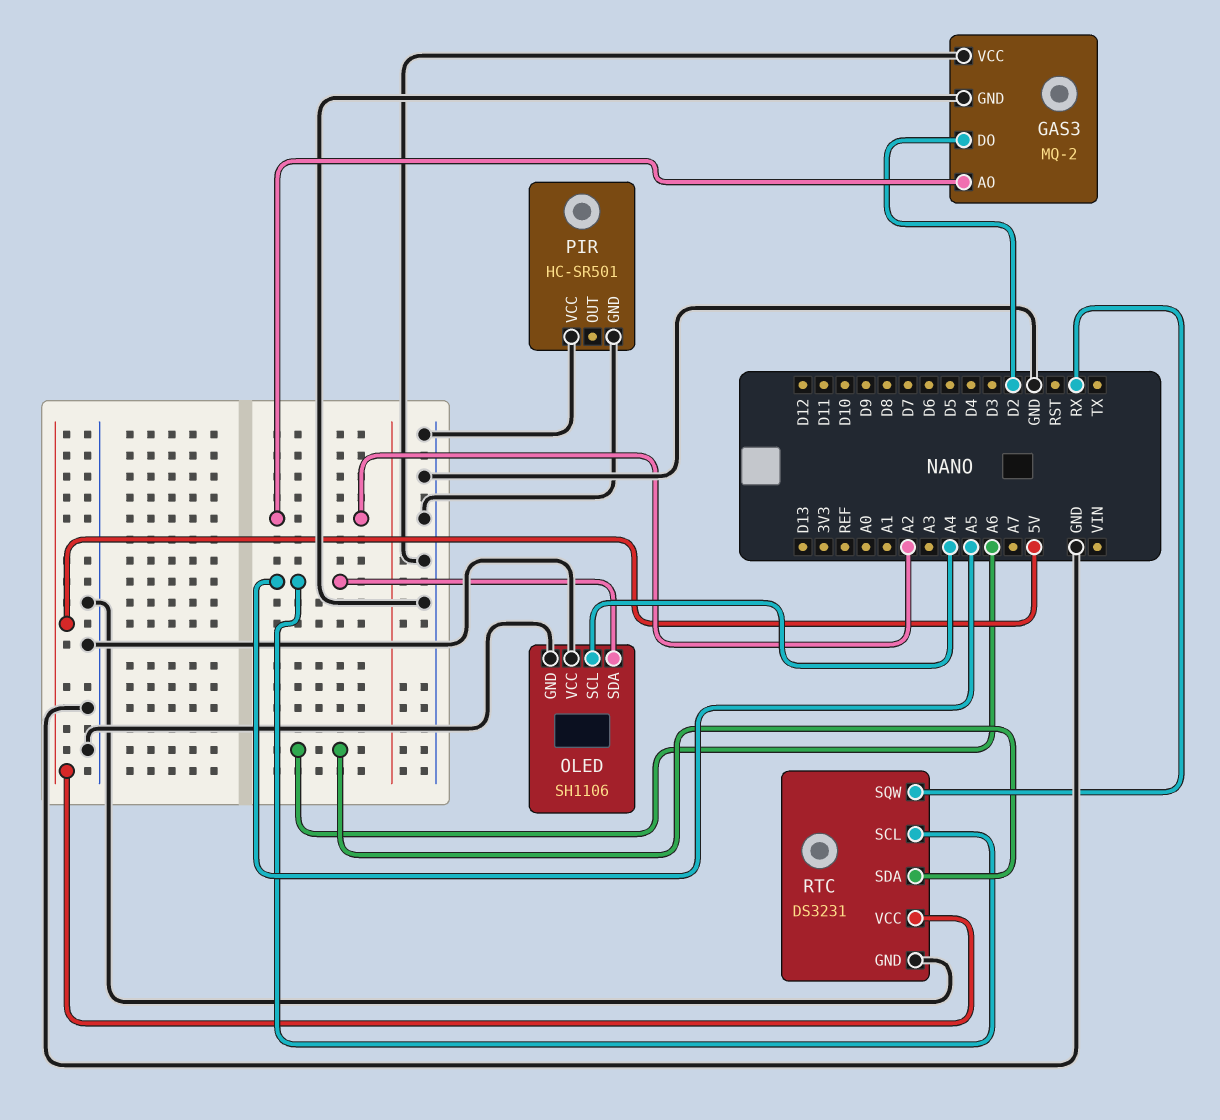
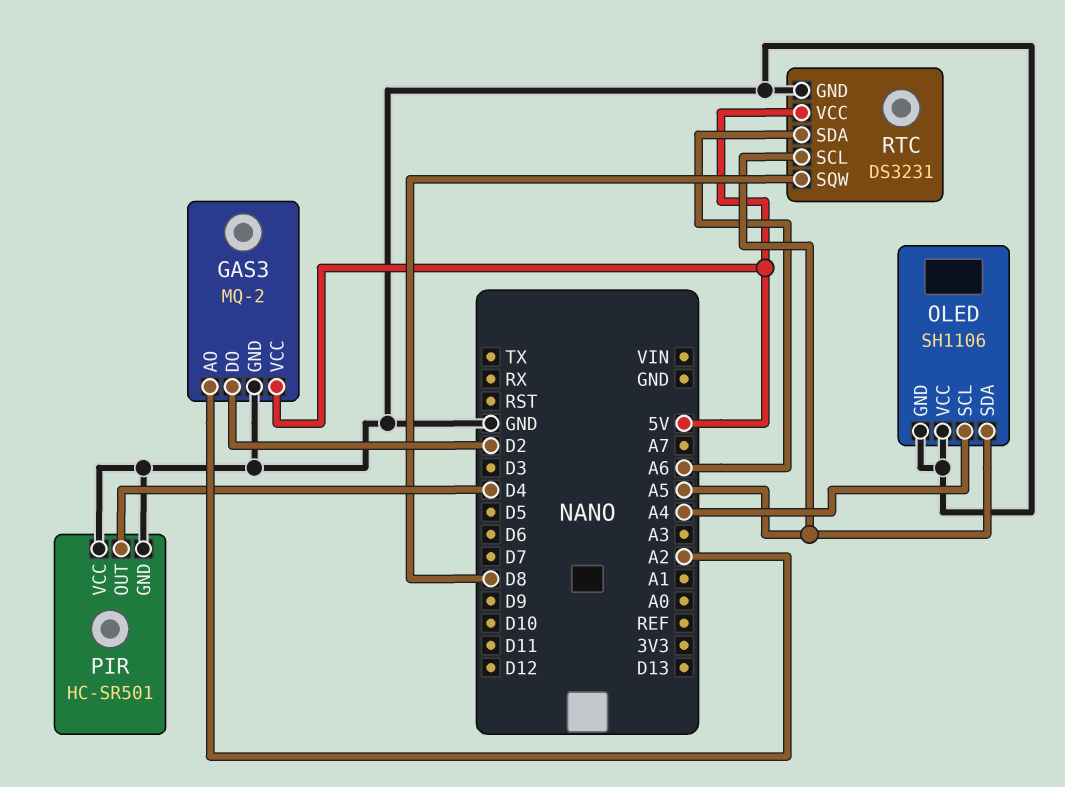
GAS3 pin VCC: GND -> 5V
PIR pin OUT: none -> D4
RTC pin SQW: RX -> D8

